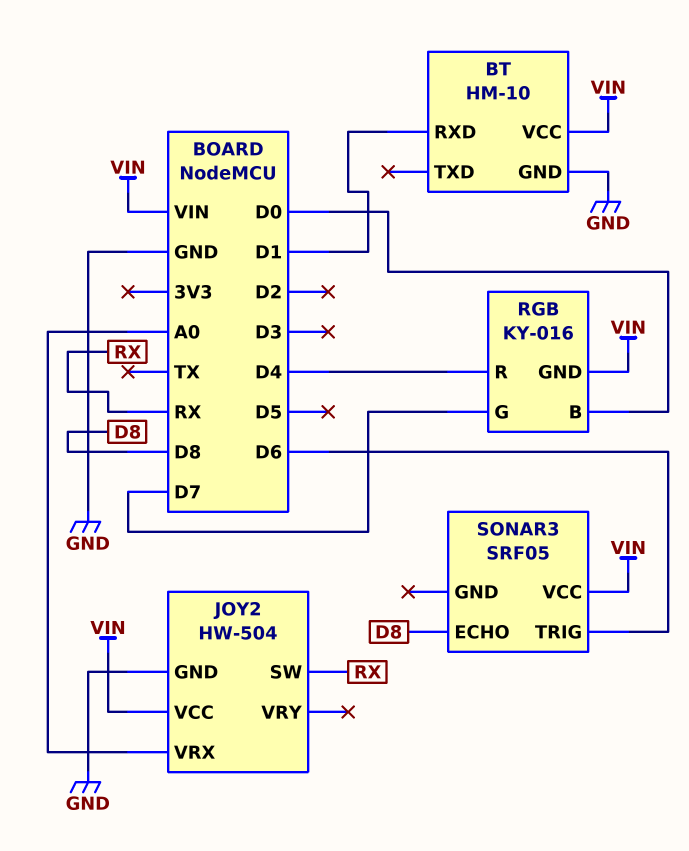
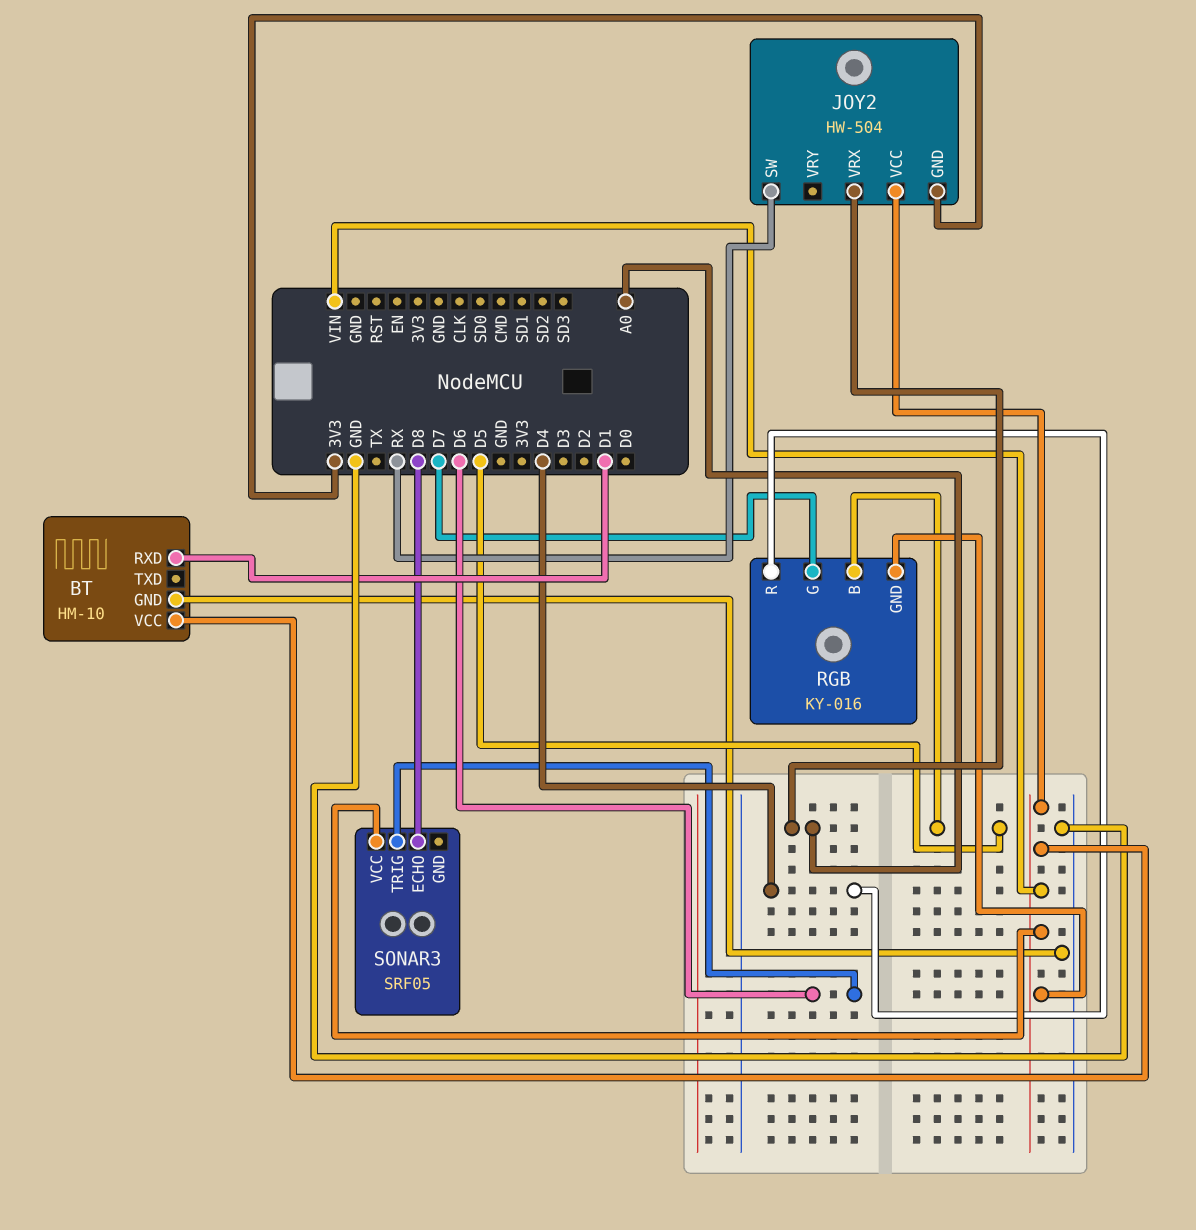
JOY2 pin GND: GND -> 3V3
RGB pin B: D0 -> D5

